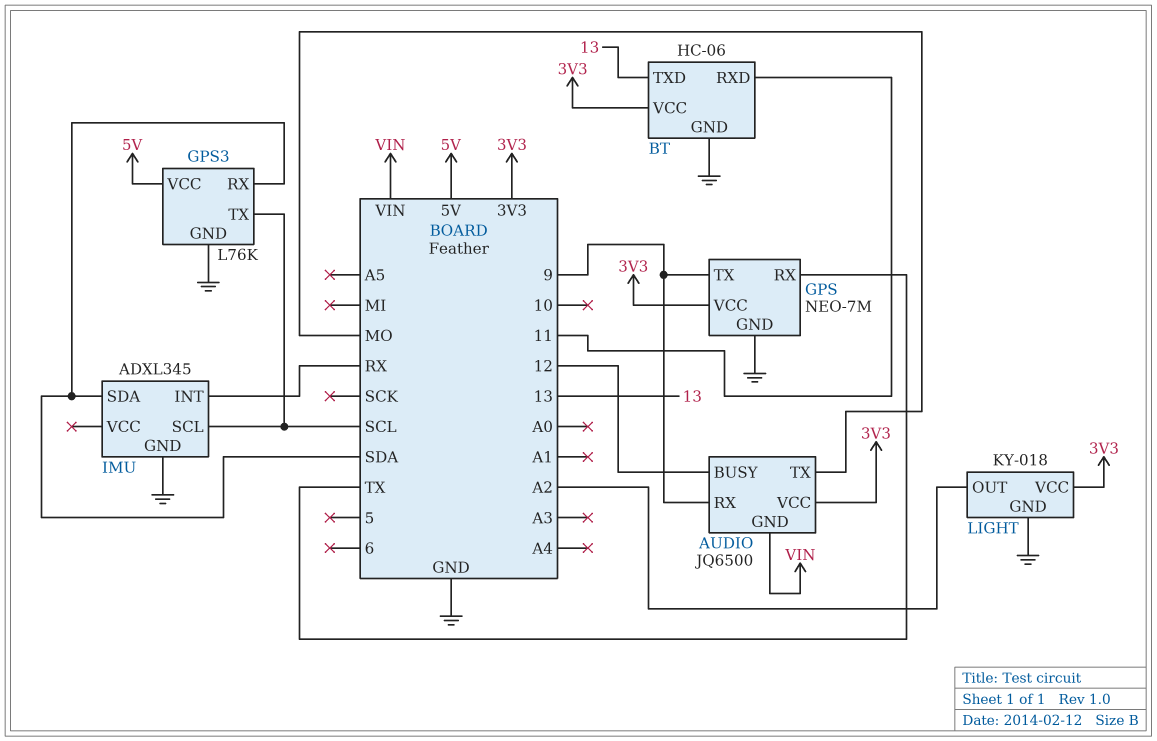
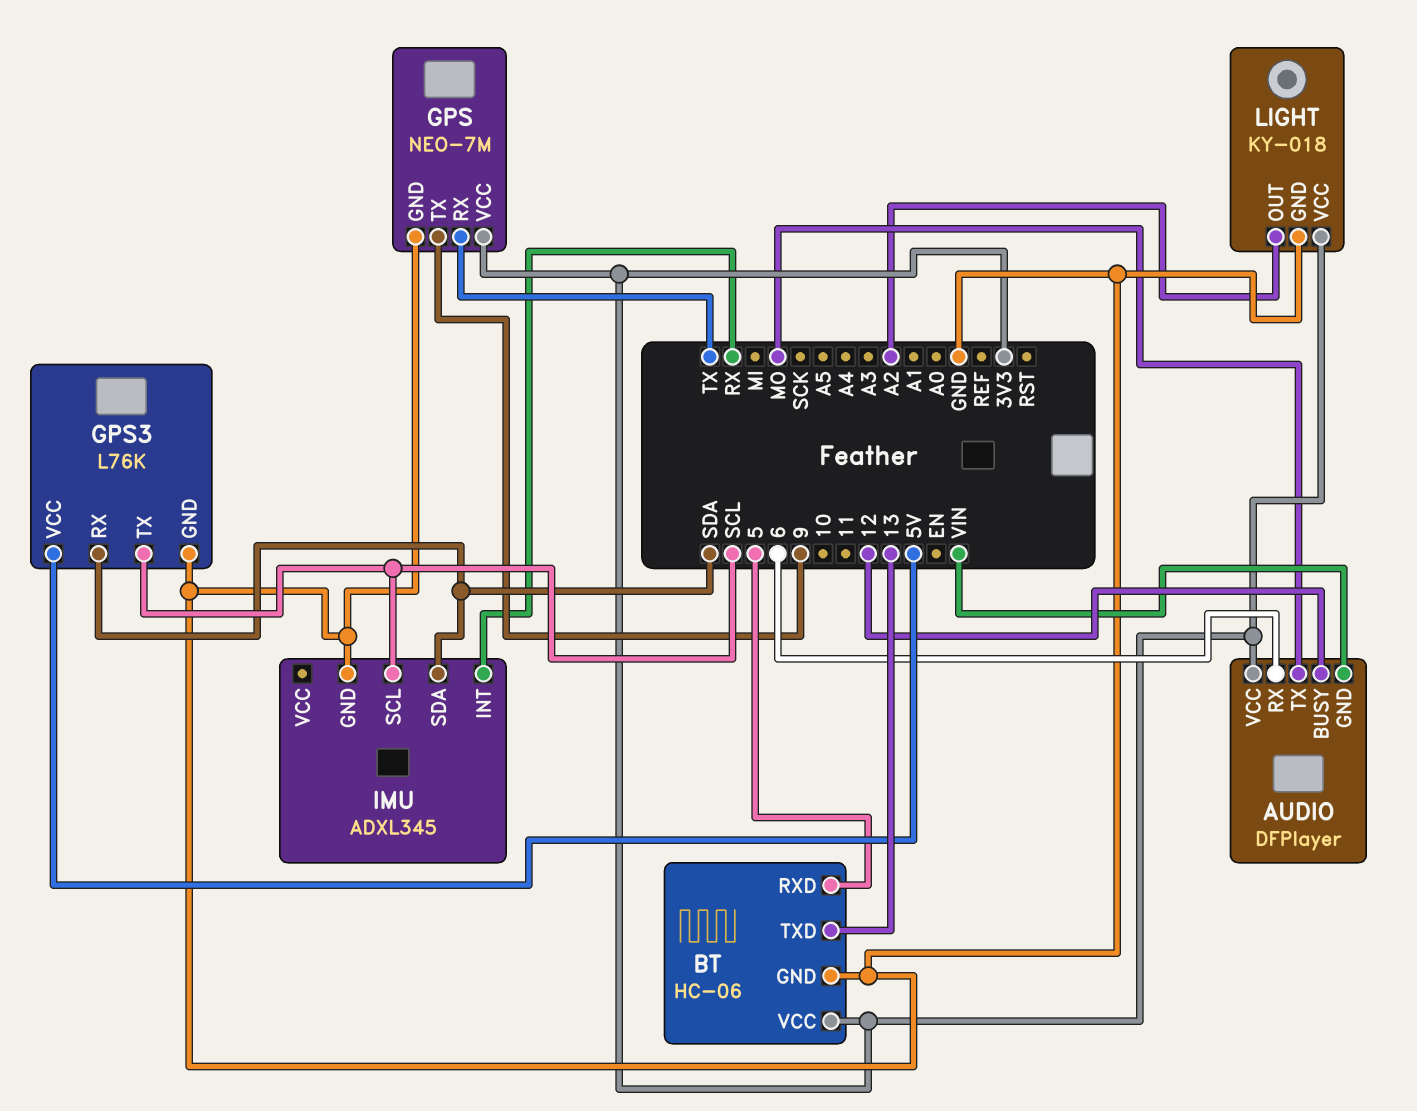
AUDIO: JQ6500 -> DFPlayer
AUDIO pin RX: 9 -> 6
BT pin RXD: 11 -> 5

